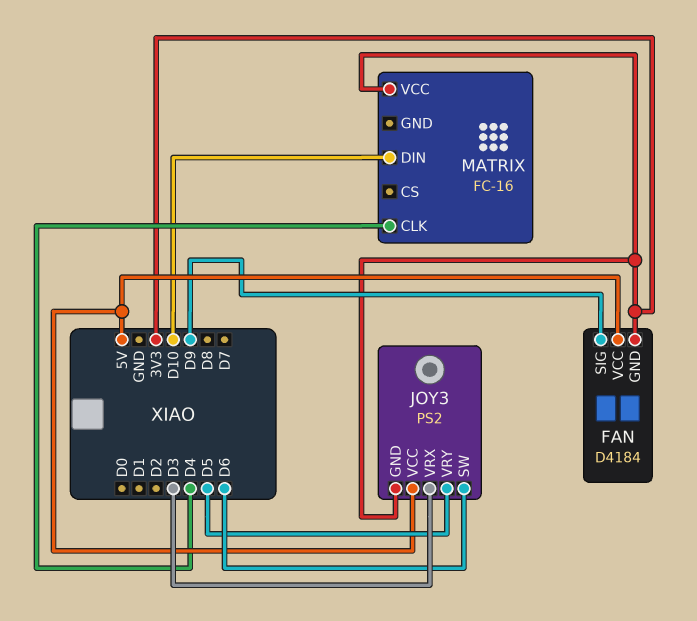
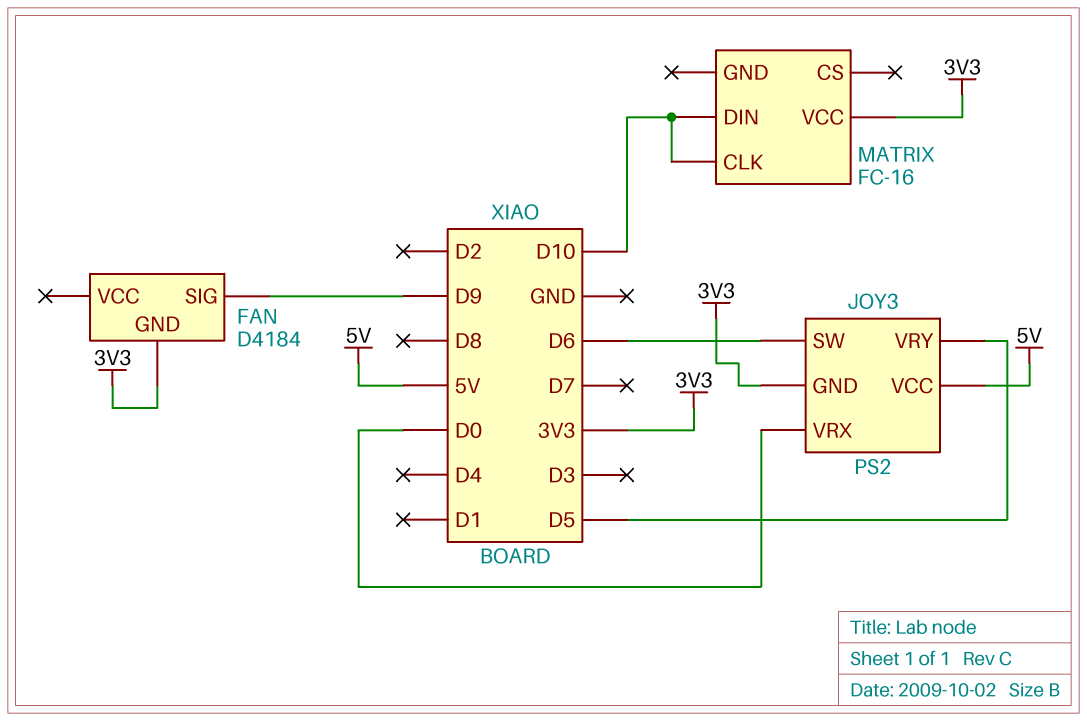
FAN pin VCC: 5V -> none
JOY3 pin VRX: D3 -> D0
MATRIX pin CLK: D4 -> D10

